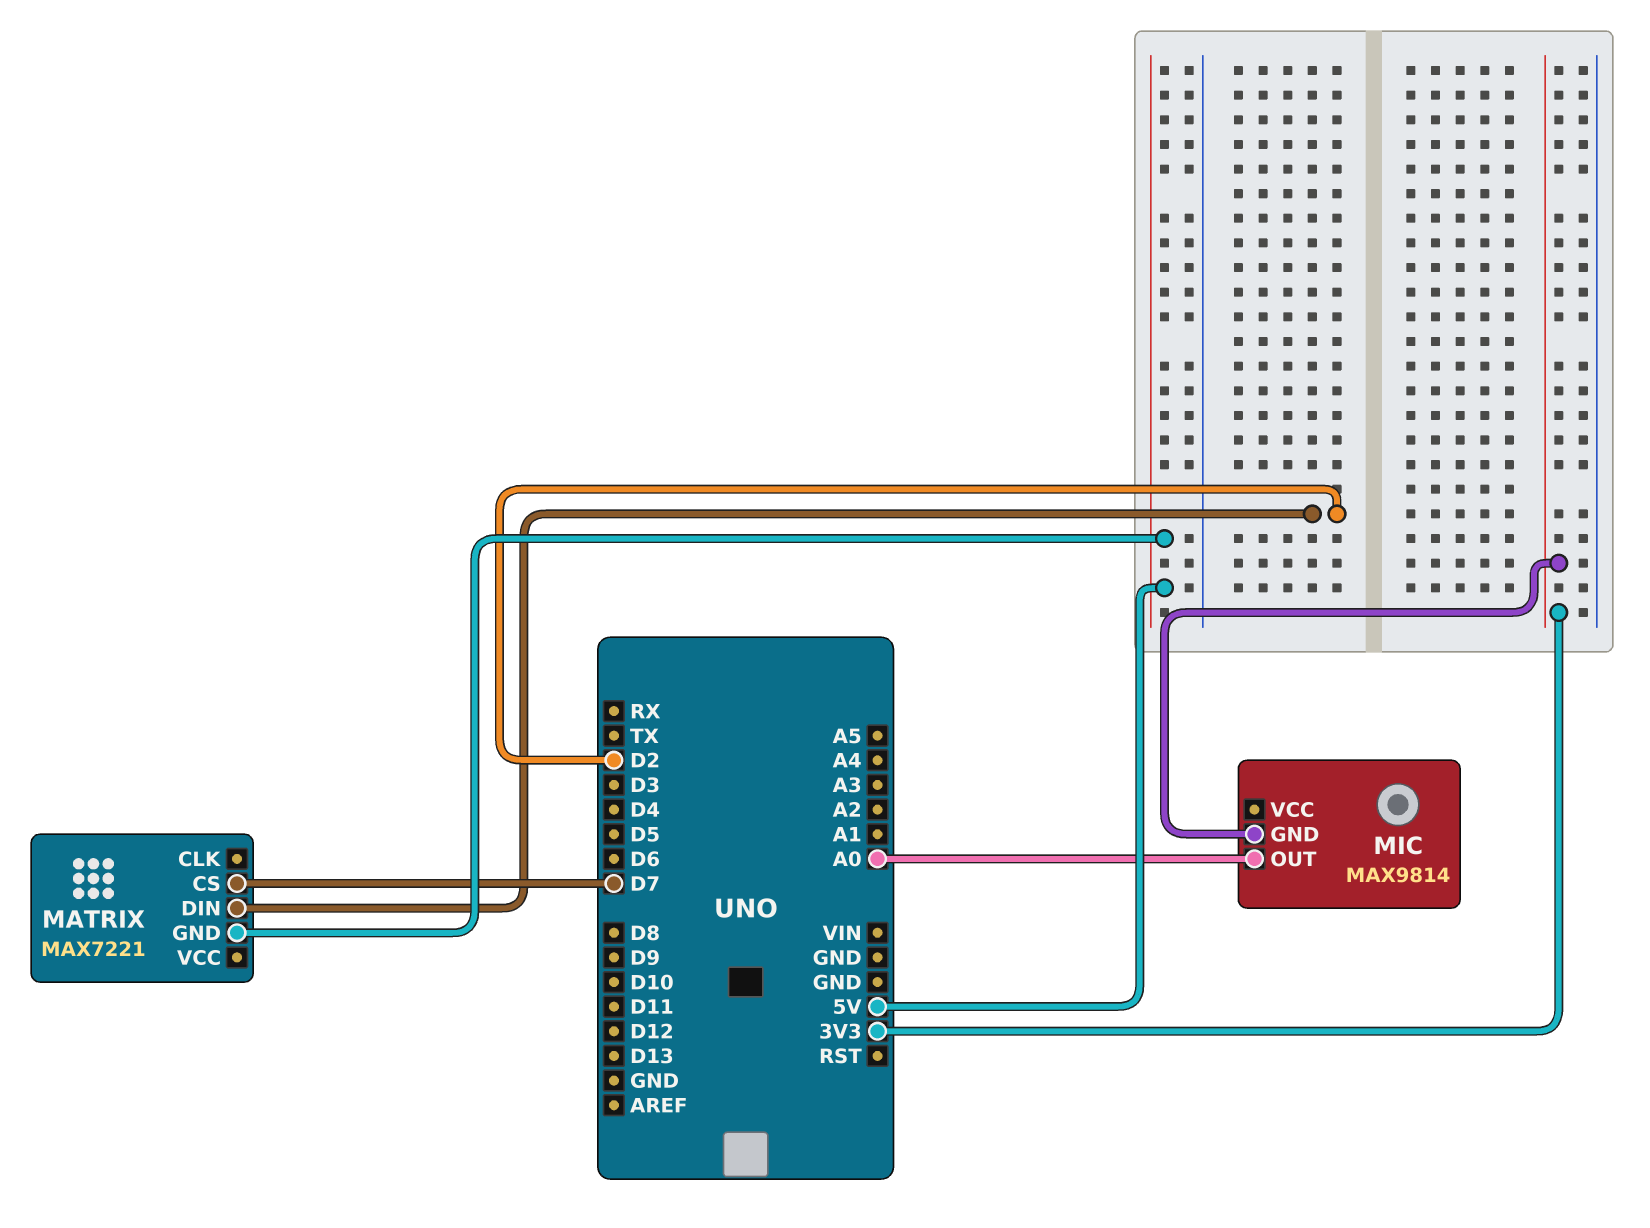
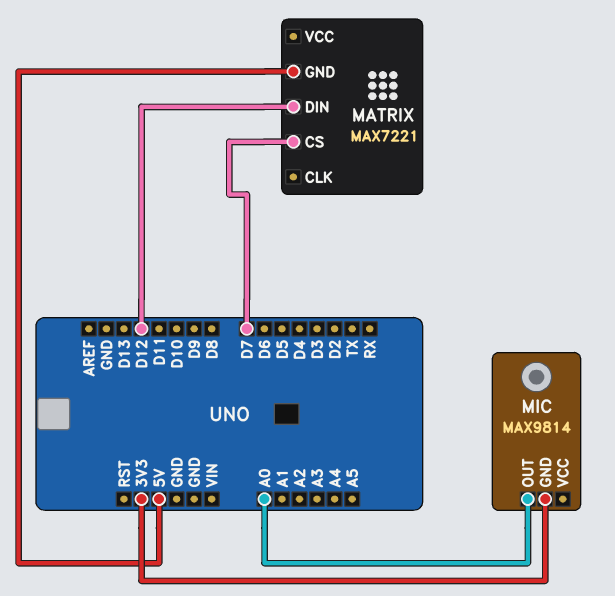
MATRIX pin DIN: D2 -> D12

